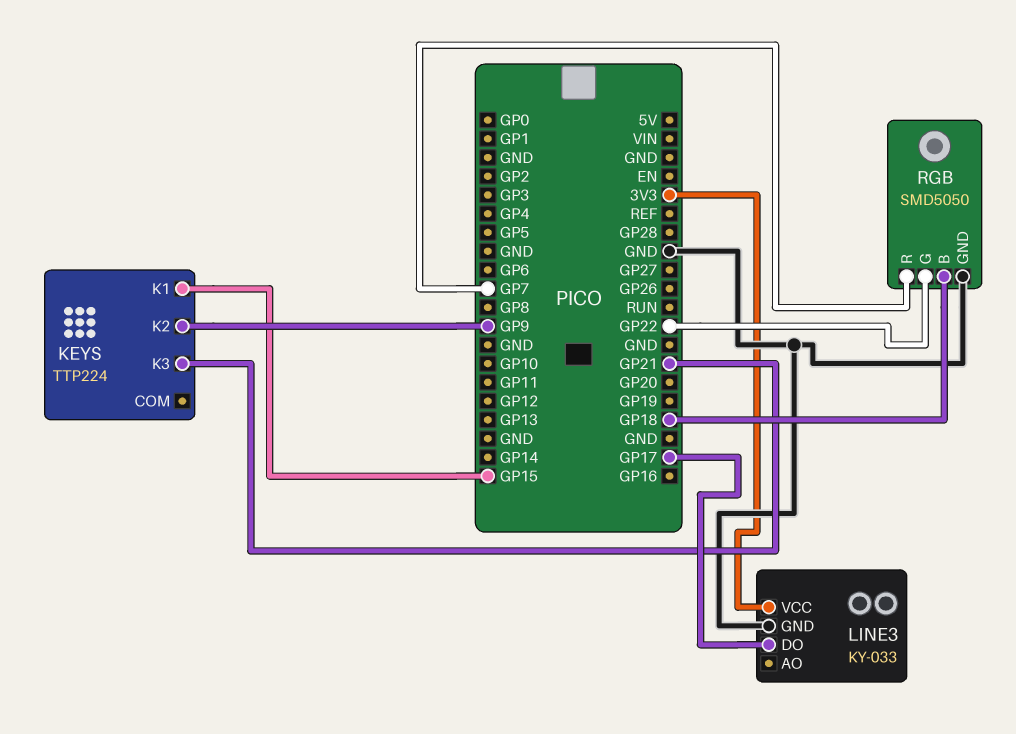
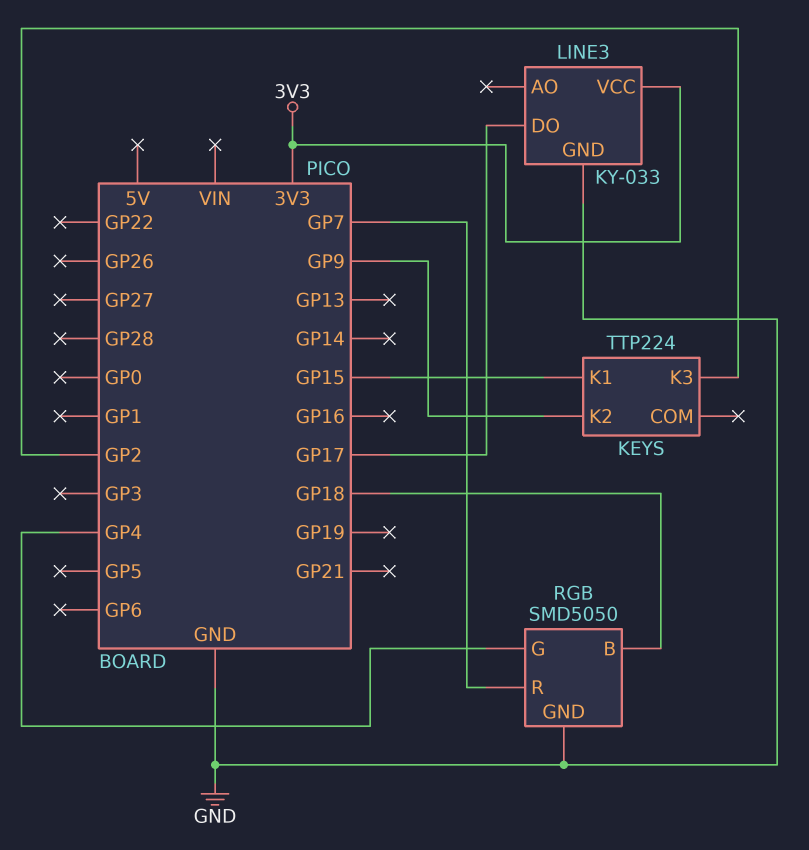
KEYS pin K3: GP21 -> GP2
RGB pin G: GP22 -> GP4

